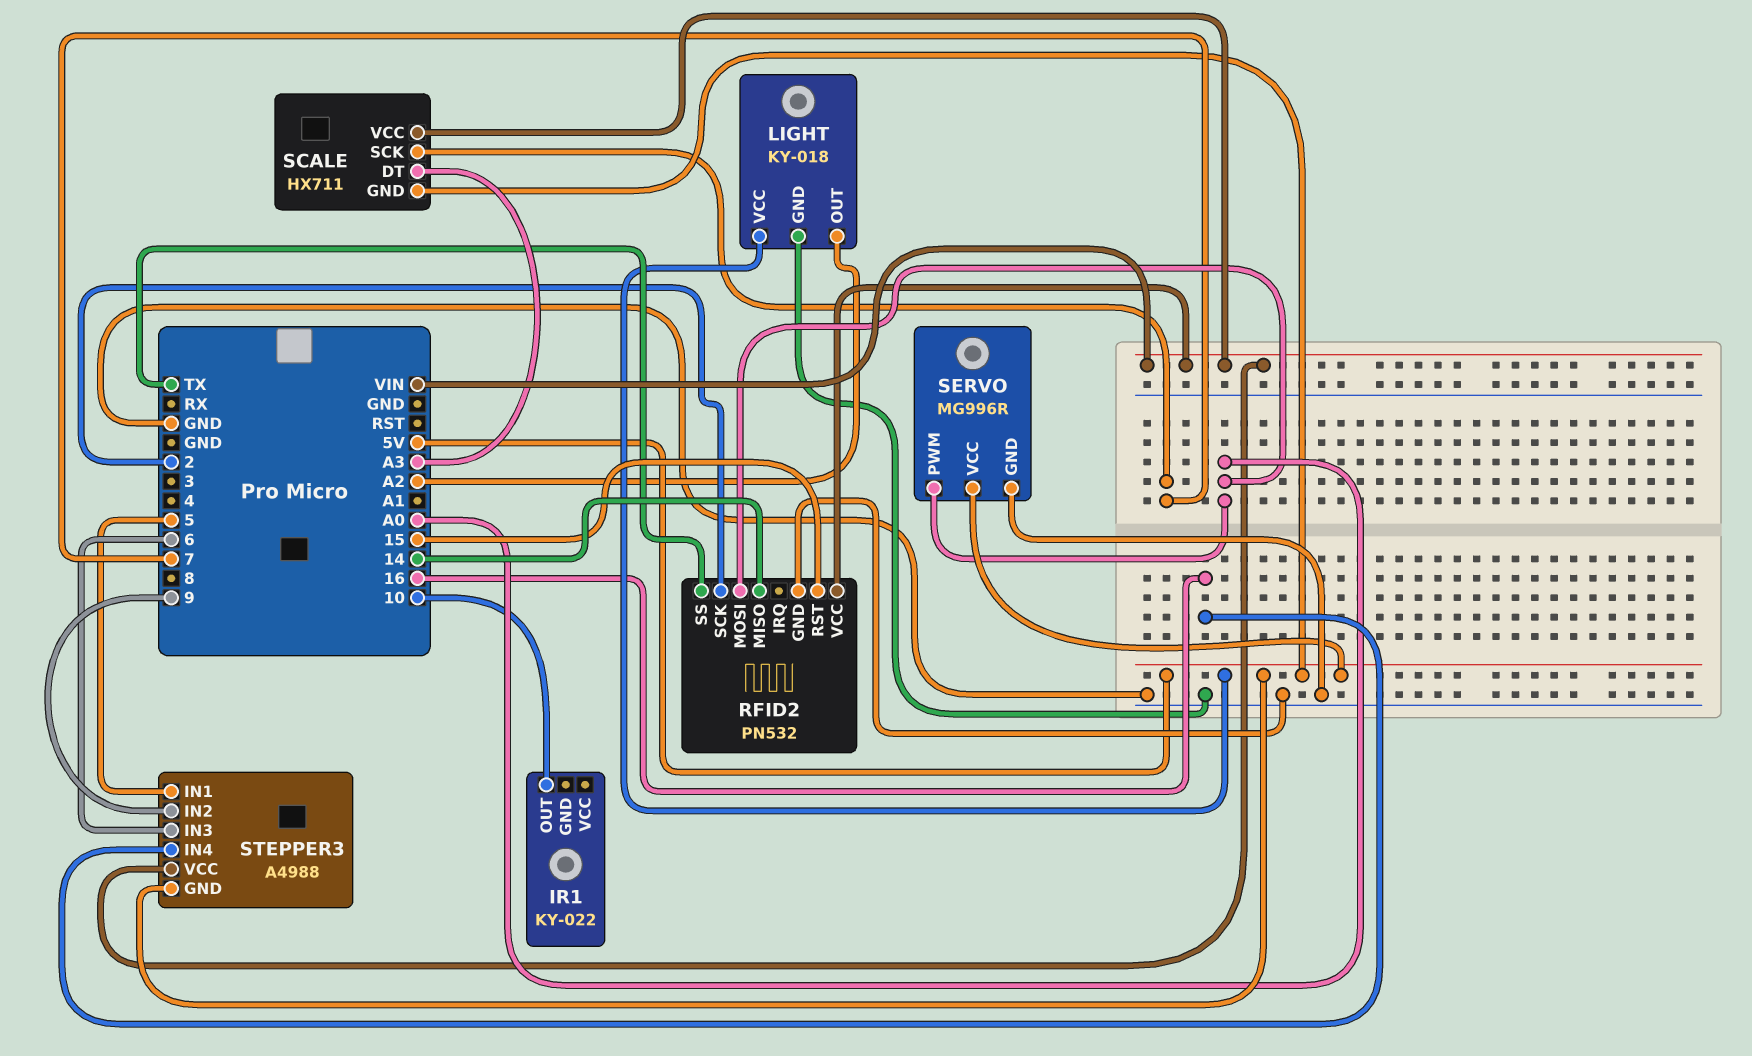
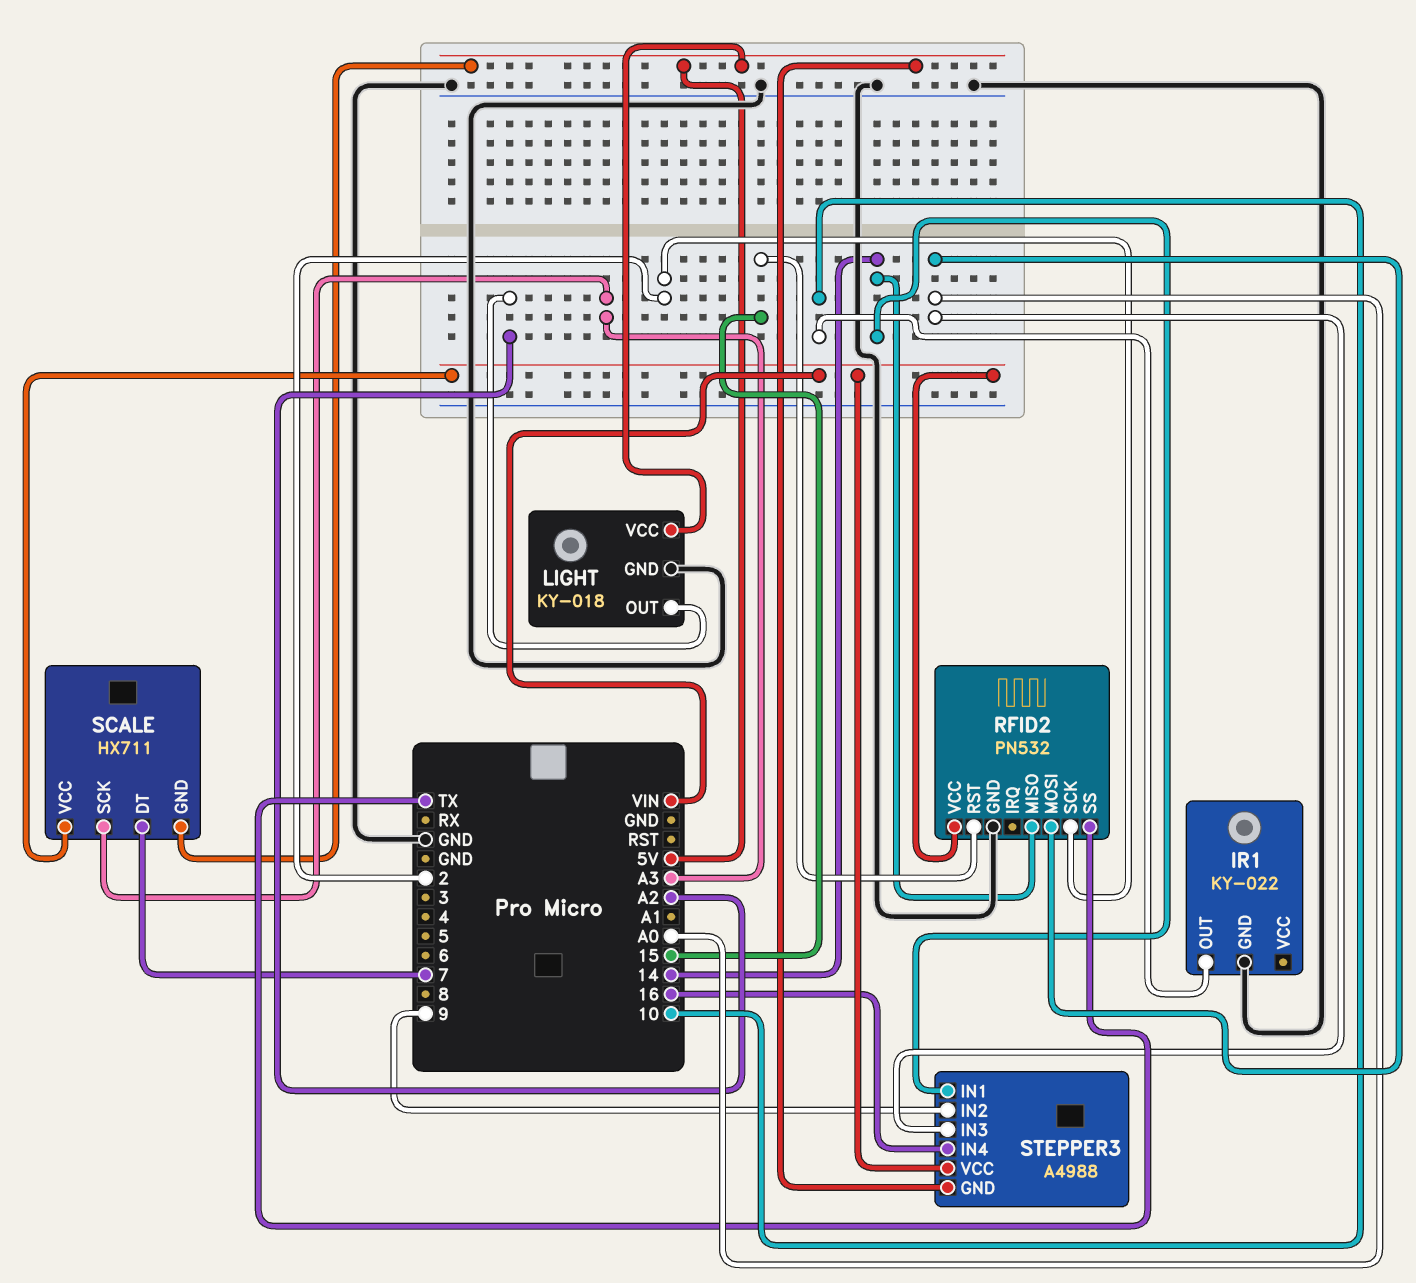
IR1 pin GND: none -> GND
SCALE pin DT: A3 -> 7
SCALE pin SCK: 7 -> A3
SERVO: MG996R -> none
SERVO pin GND: GND -> none
SERVO pin PWM: A0 -> none
SERVO pin VCC: 5V -> none
STEPPER3 pin IN1: 5 -> 14
STEPPER3 pin IN3: 6 -> A0

